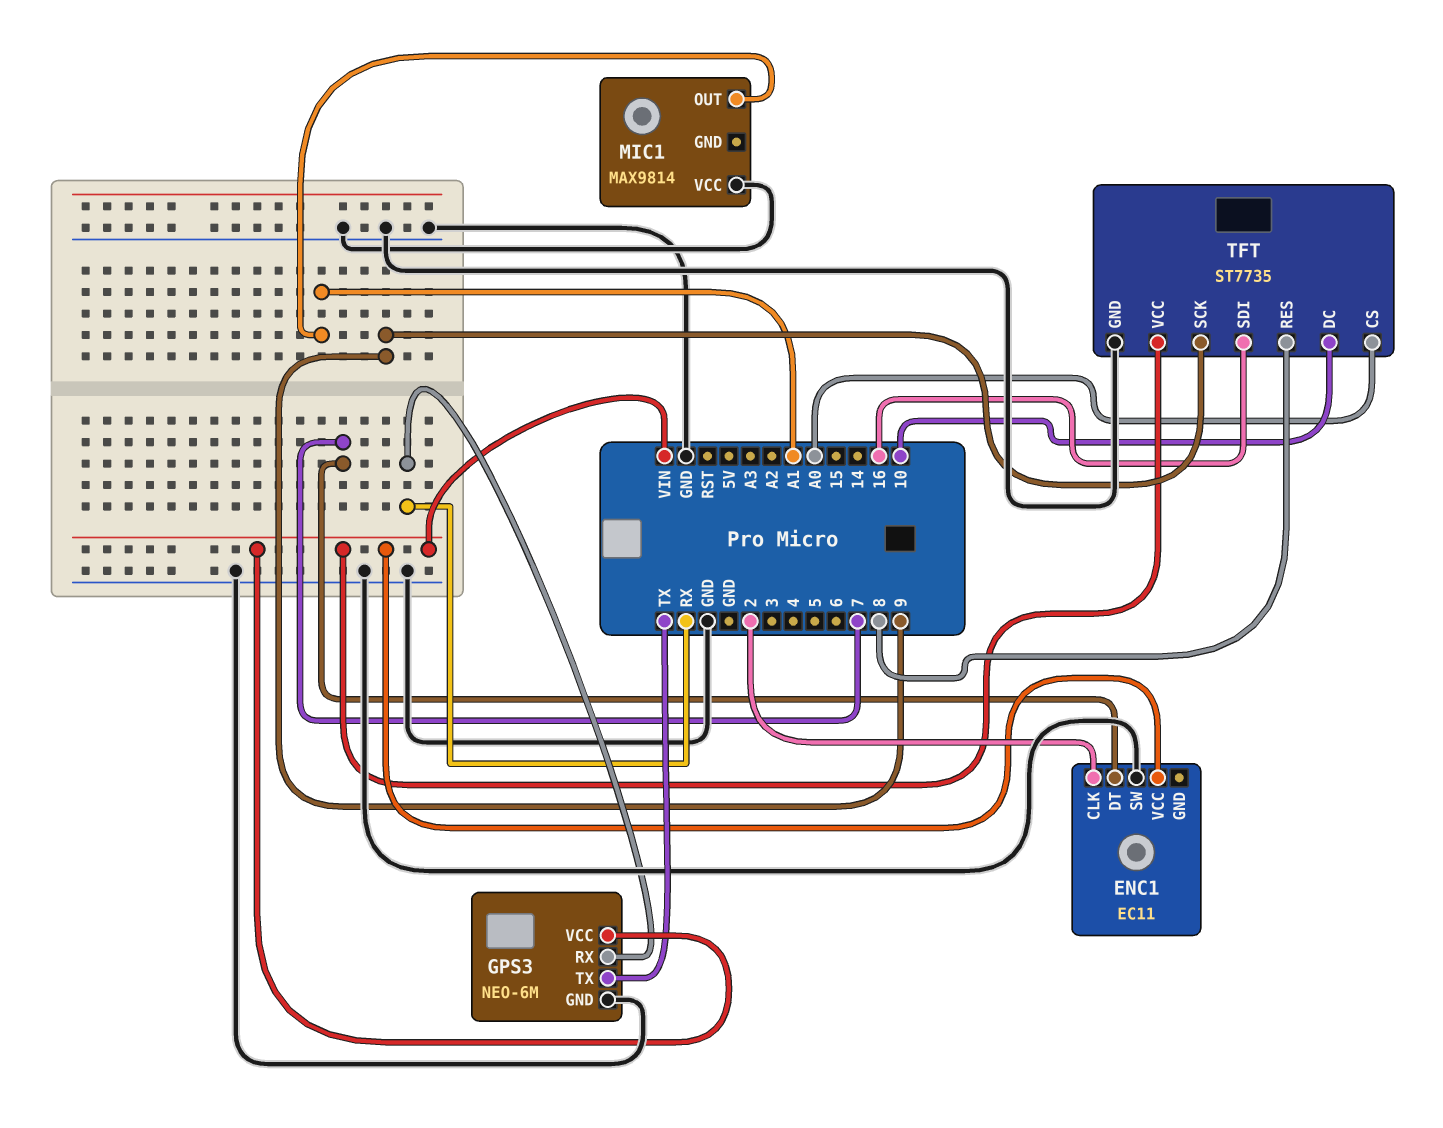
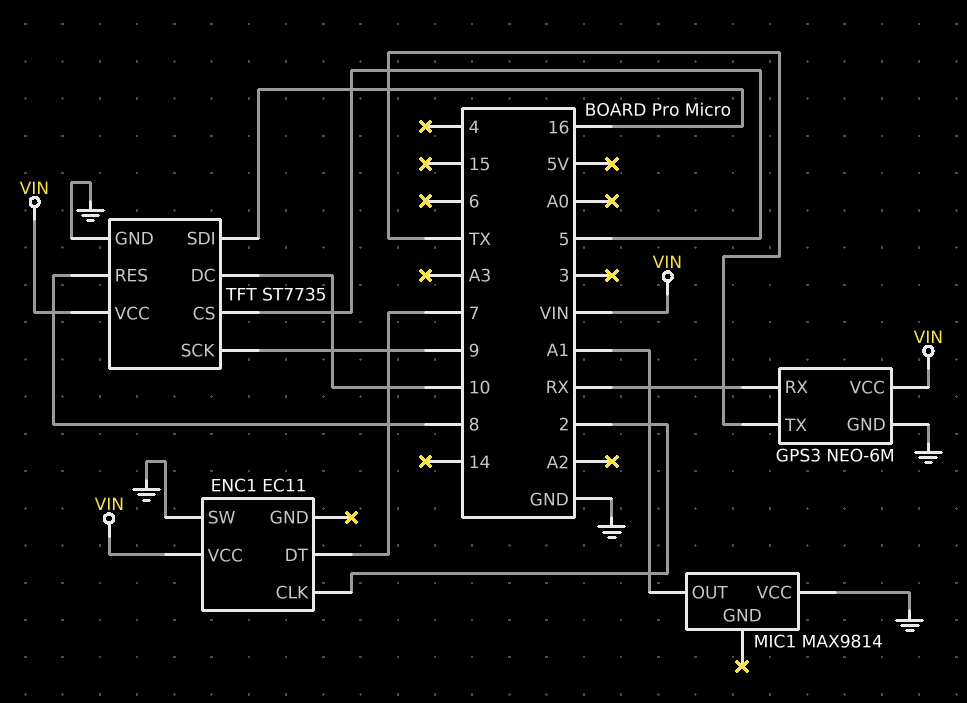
TFT pin CS: A0 -> 5

